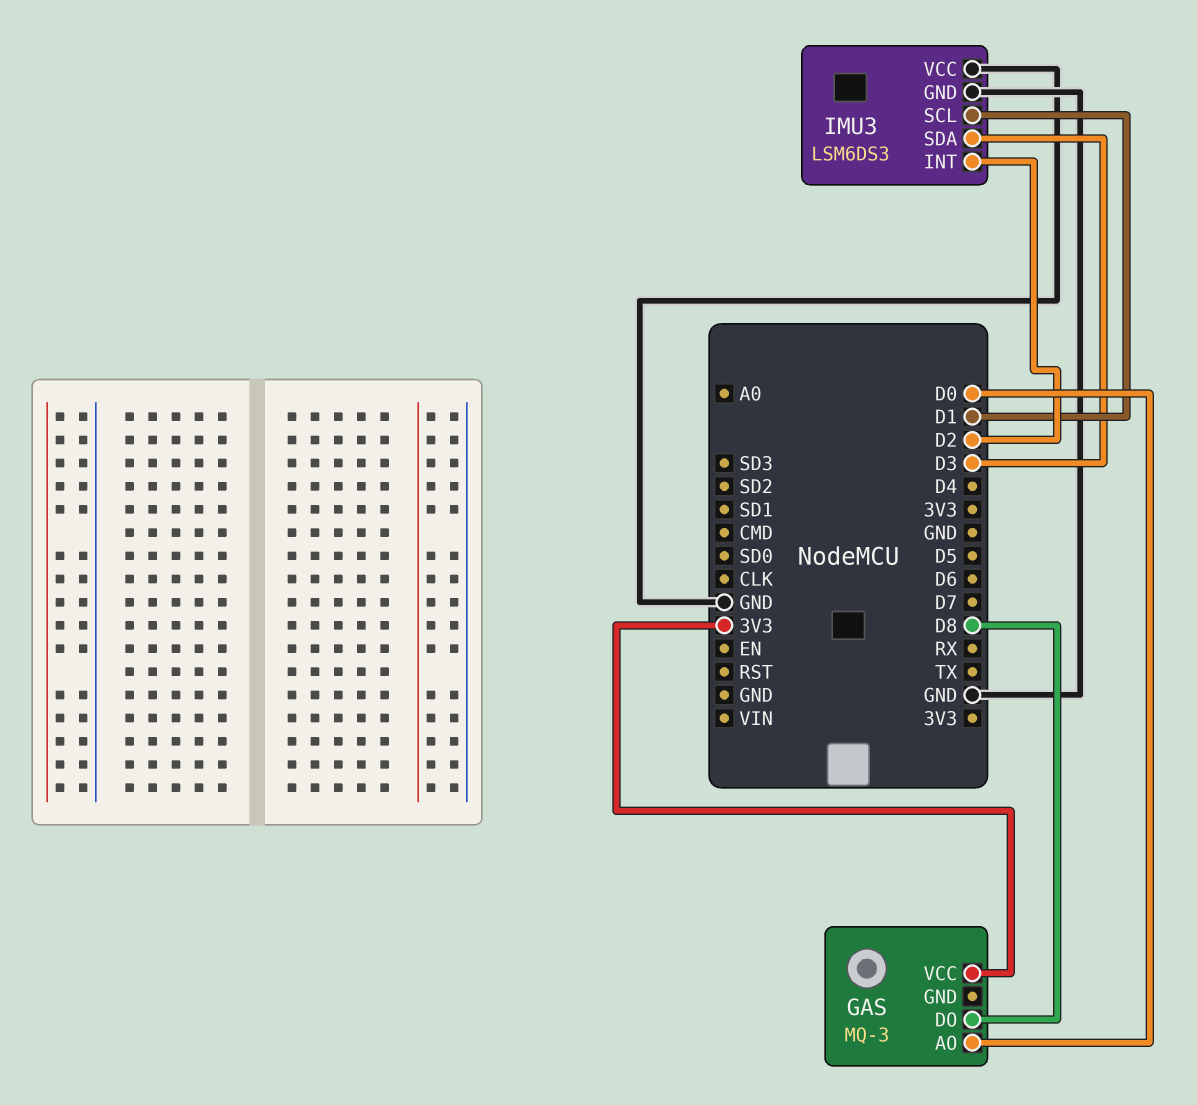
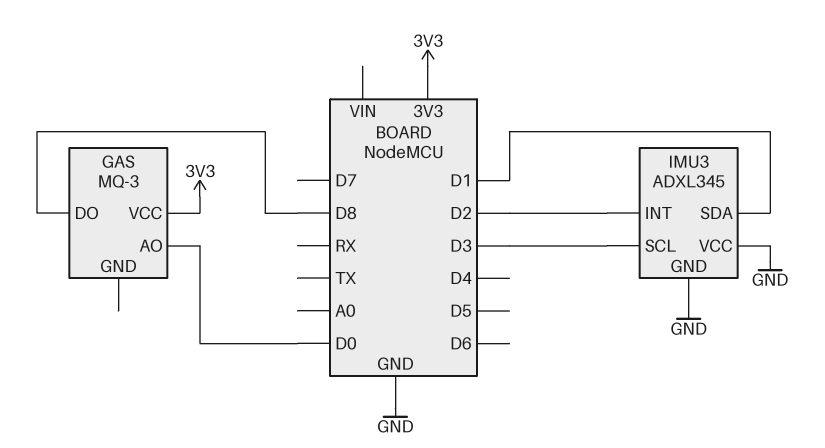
IMU3: LSM6DS3 -> ADXL345
IMU3 pin SCL: D1 -> D3
IMU3 pin SDA: D3 -> D1

